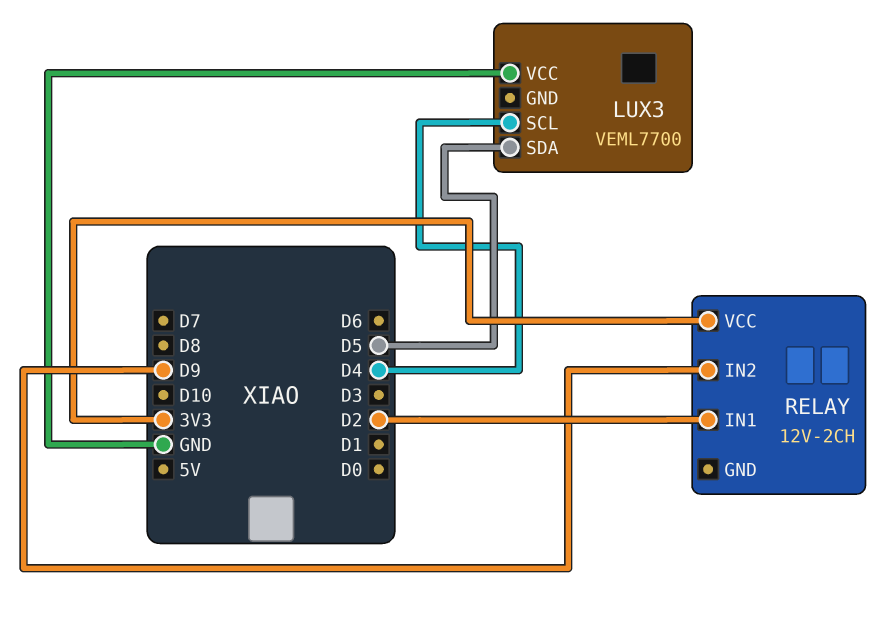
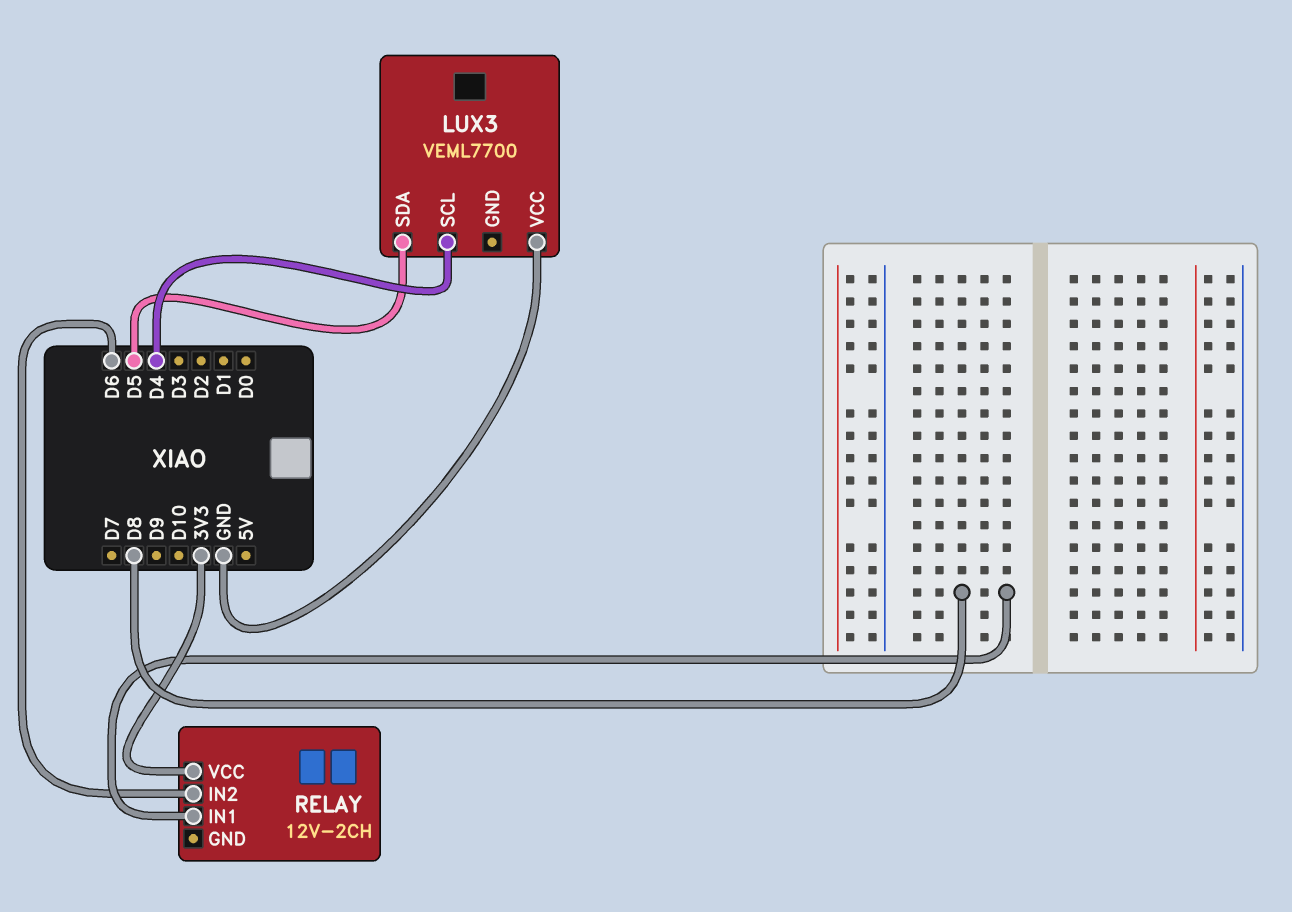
RELAY pin IN1: D2 -> D8
RELAY pin IN2: D9 -> D6

